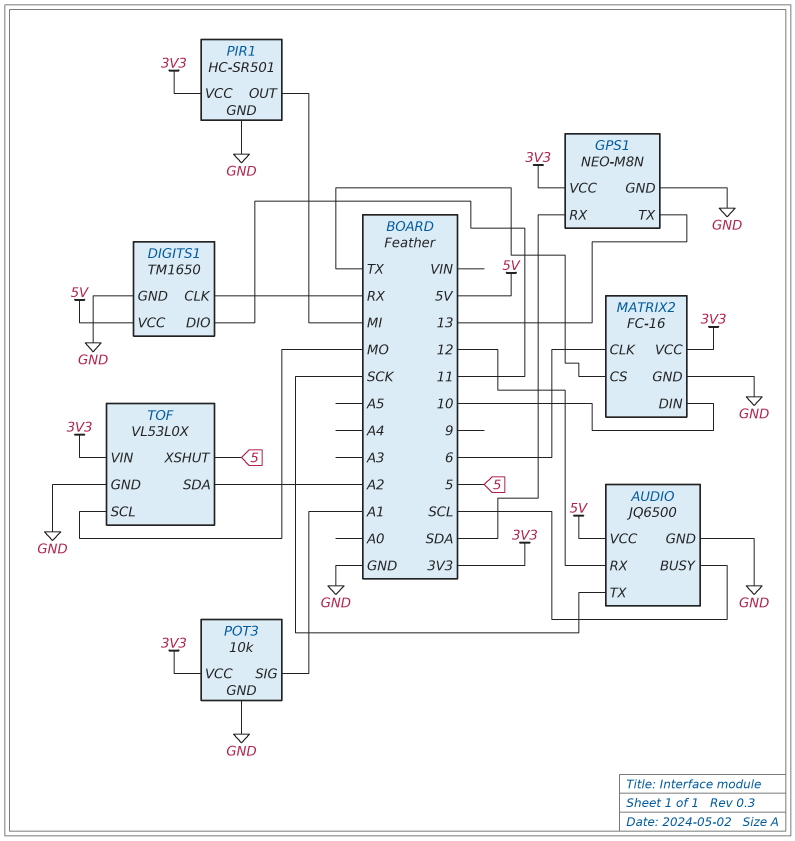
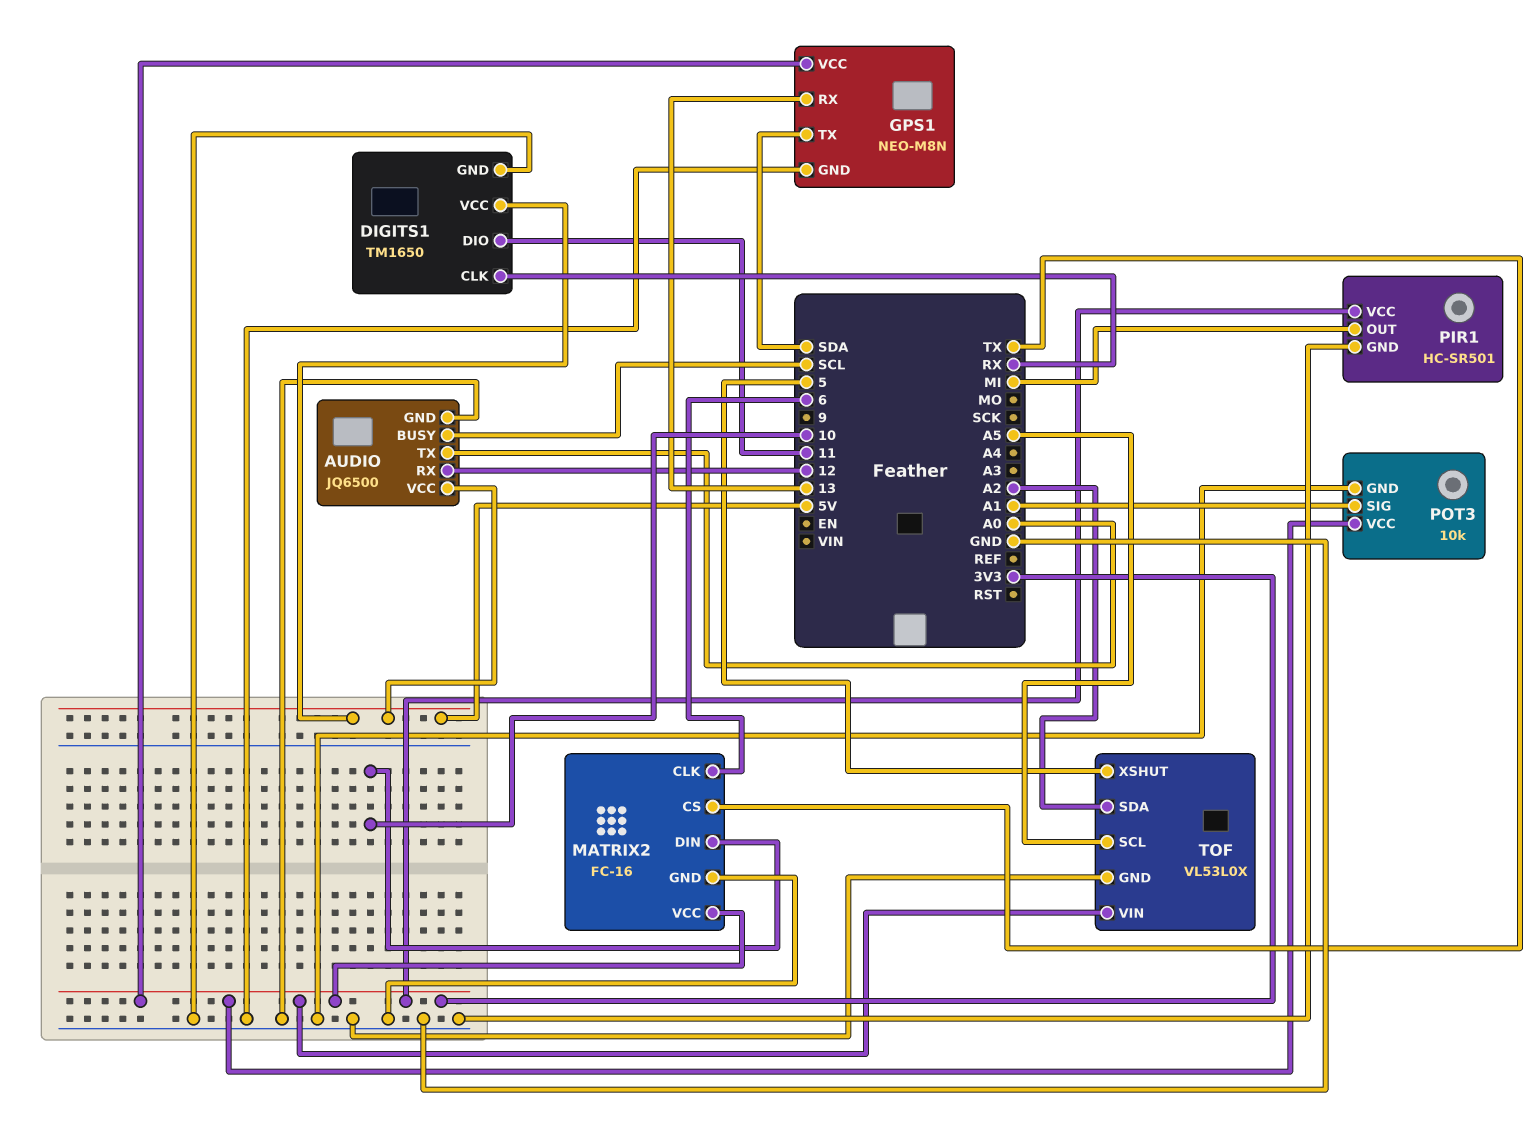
AUDIO pin TX: SCK -> A0
GPS1 pin RX: SDA -> 13
GPS1 pin TX: 13 -> SDA
TOF pin SCL: MO -> A5

